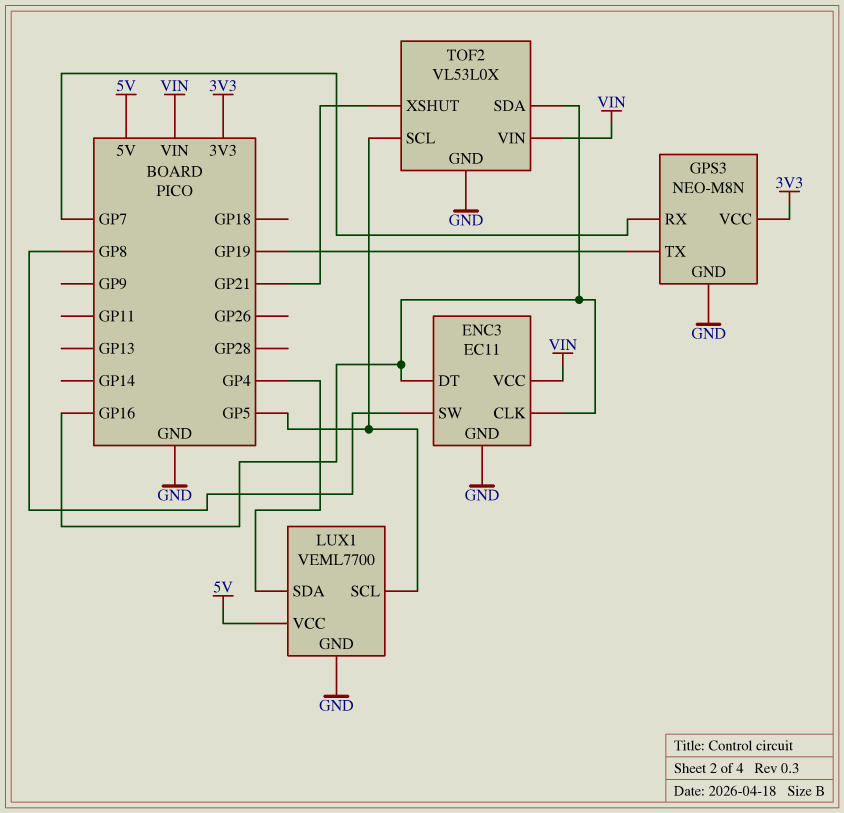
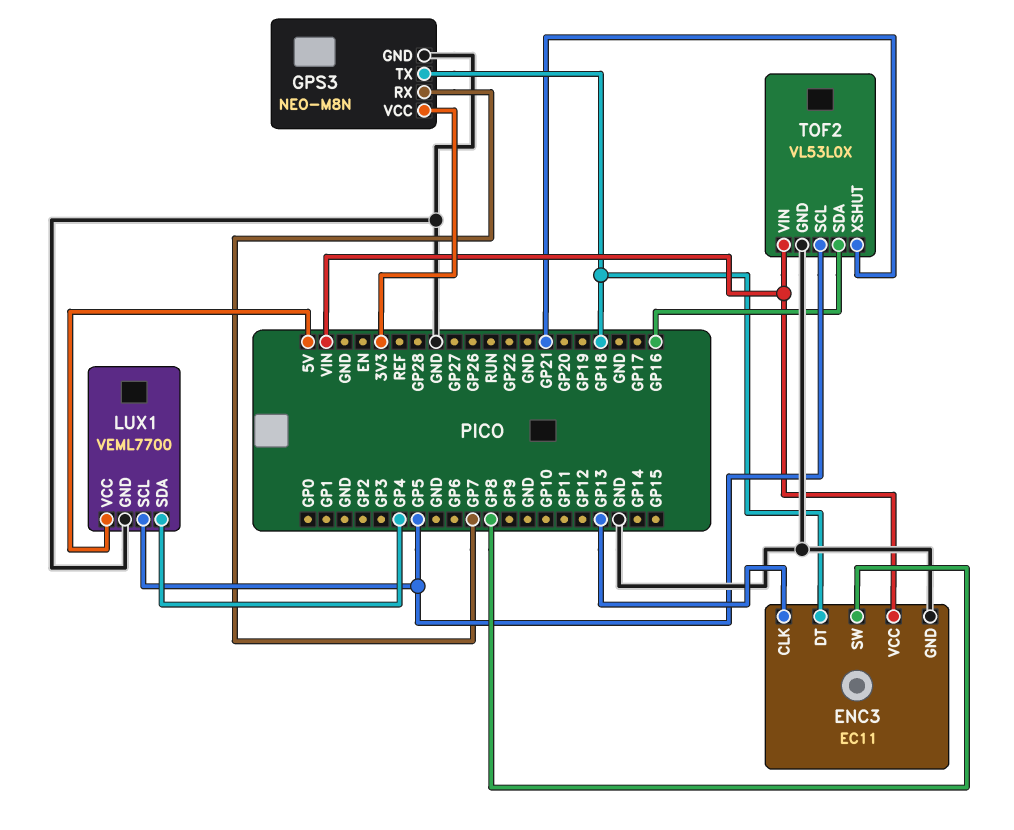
ENC3 pin CLK: GP16 -> GP13
ENC3 pin DT: GP16 -> GP18
GPS3 pin TX: GP19 -> GP18

